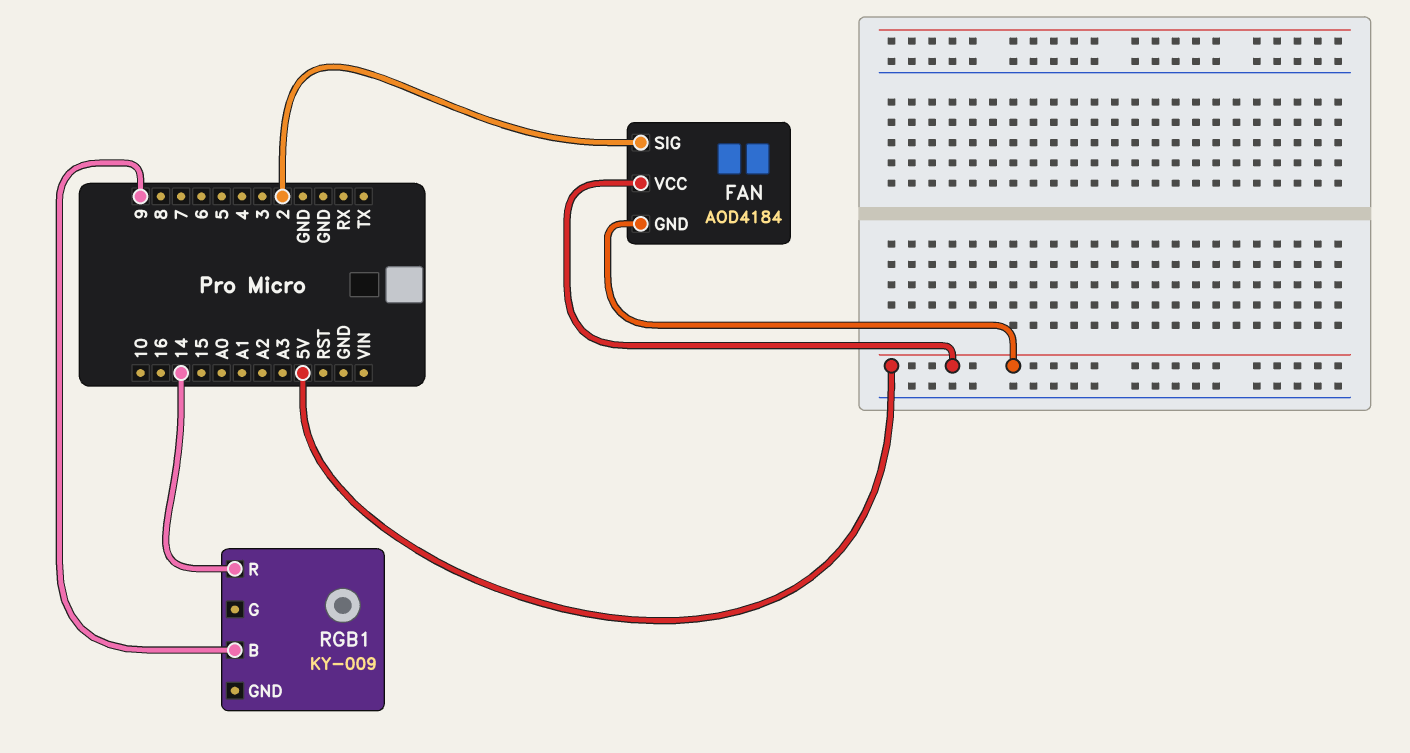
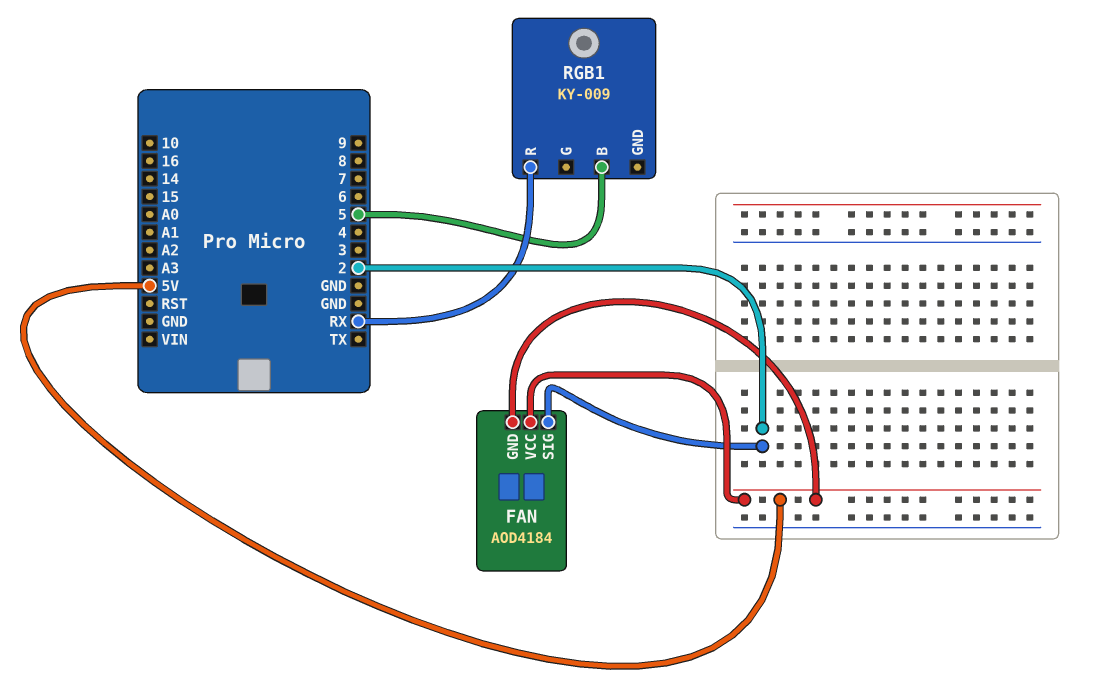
RGB1 pin B: 9 -> 5
RGB1 pin R: 14 -> RX

